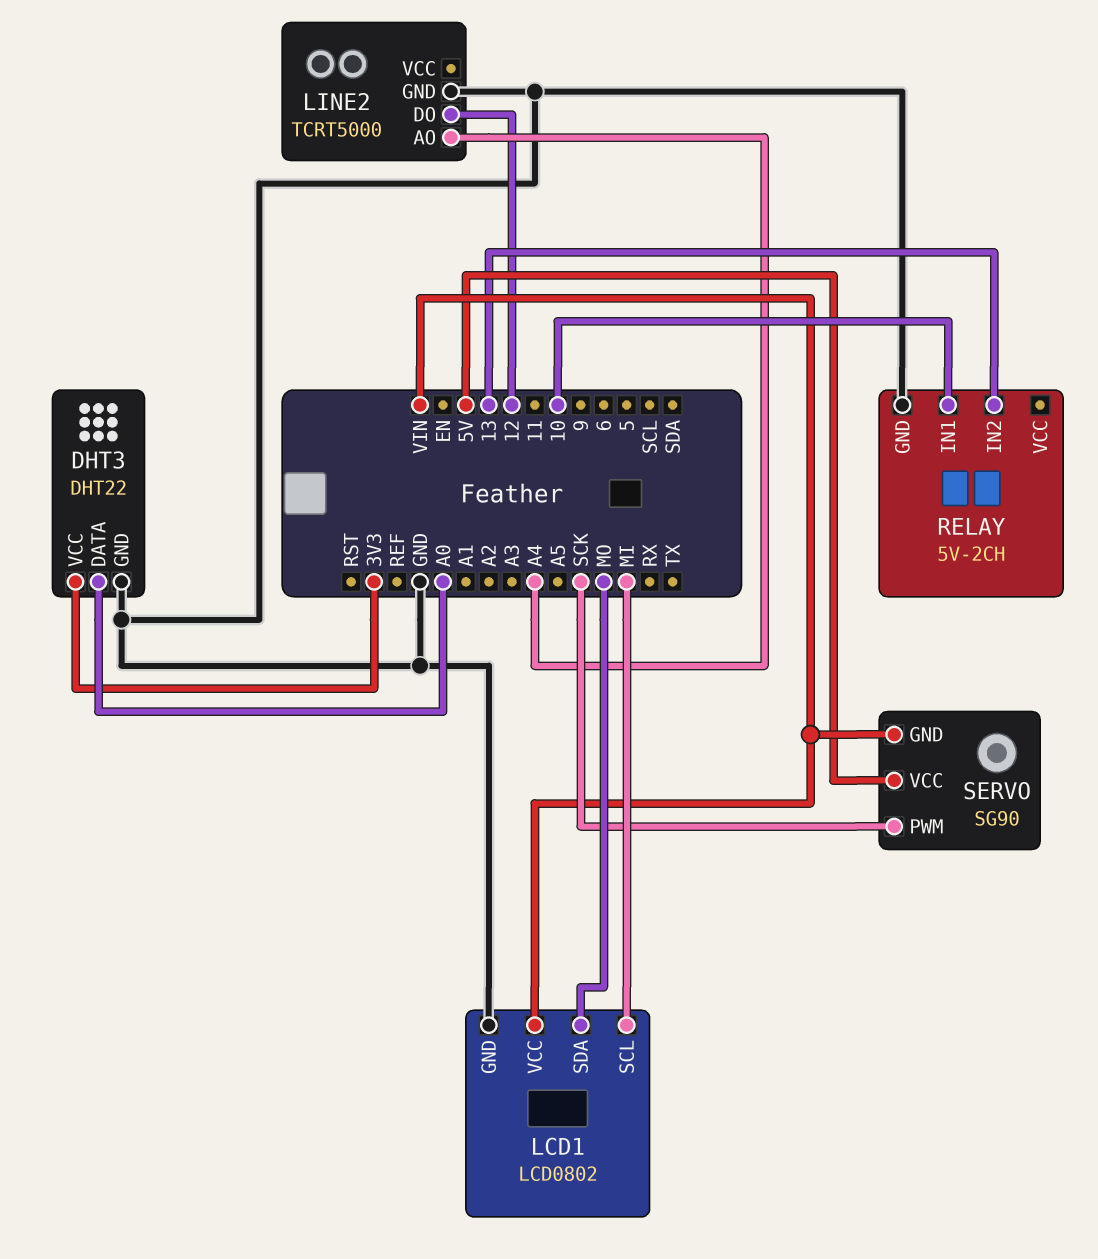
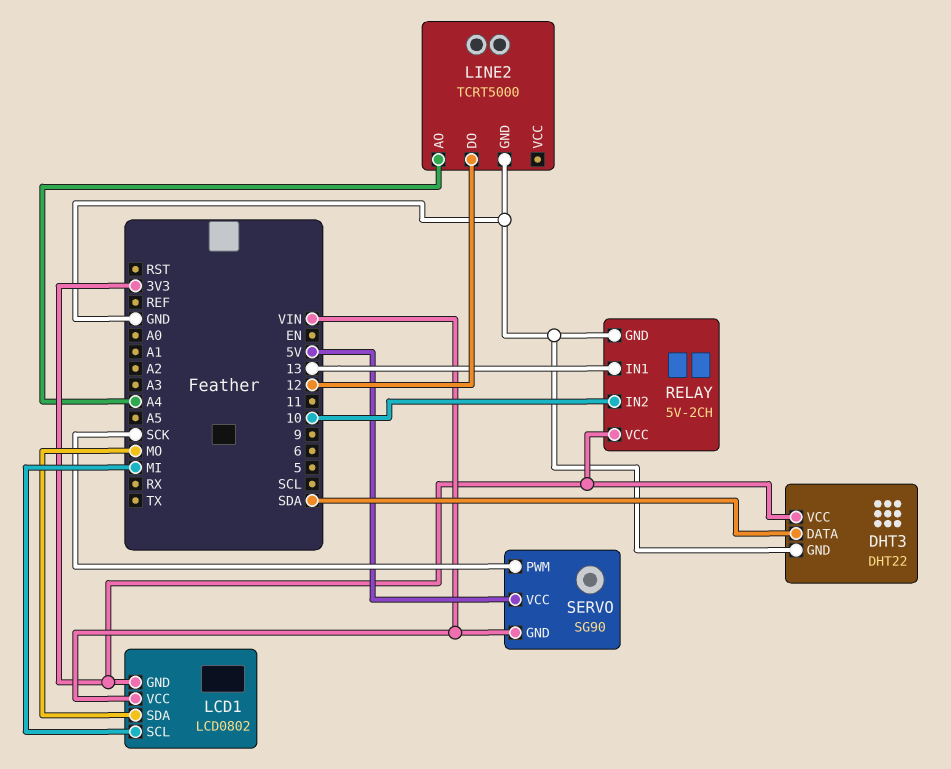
DHT3 pin DATA: A0 -> SDA
LCD1 pin GND: GND -> 3V3
RELAY pin IN1: 10 -> 13
RELAY pin IN2: 13 -> 10
RELAY pin VCC: none -> 3V3

